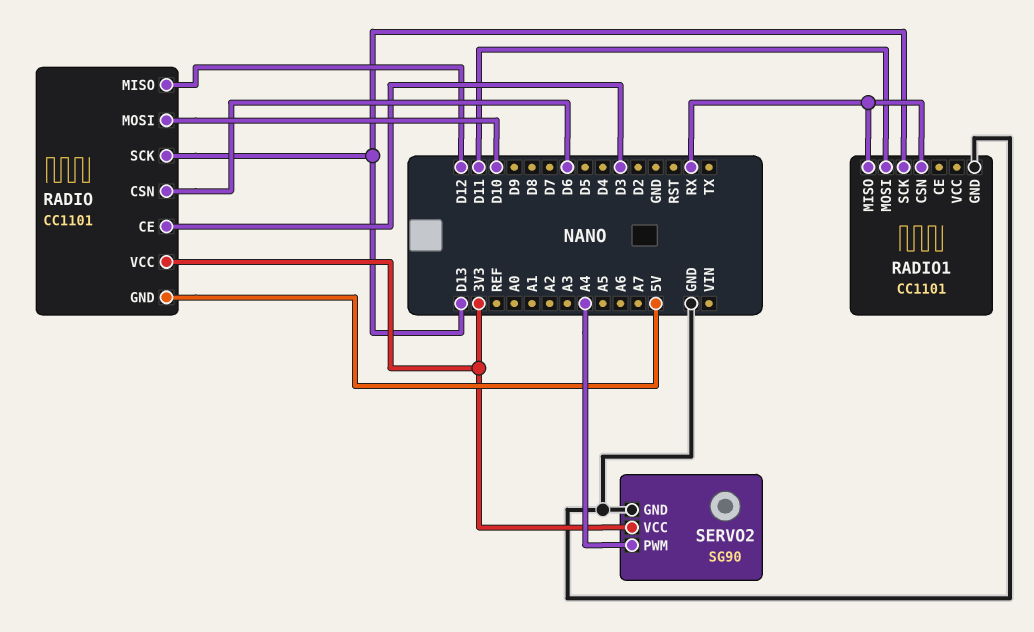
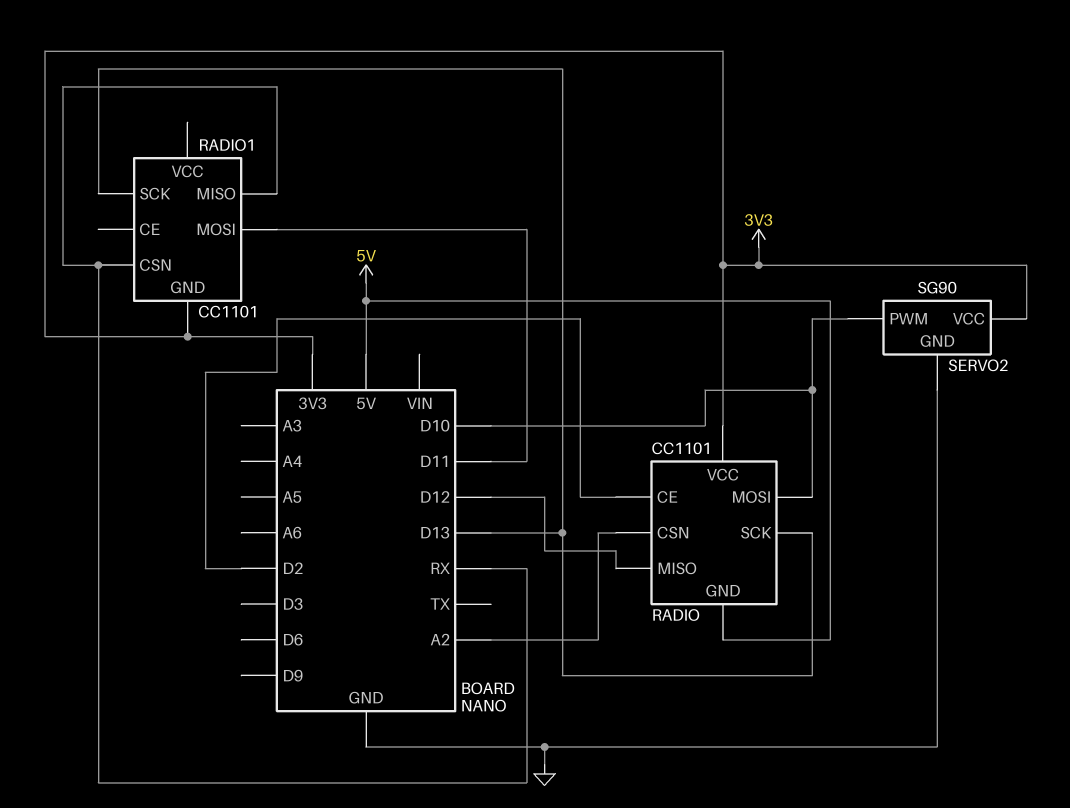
RADIO pin CE: D3 -> D2
RADIO pin CSN: D6 -> A2
RADIO1 pin GND: GND -> 3V3
SERVO2 pin PWM: A4 -> D10

